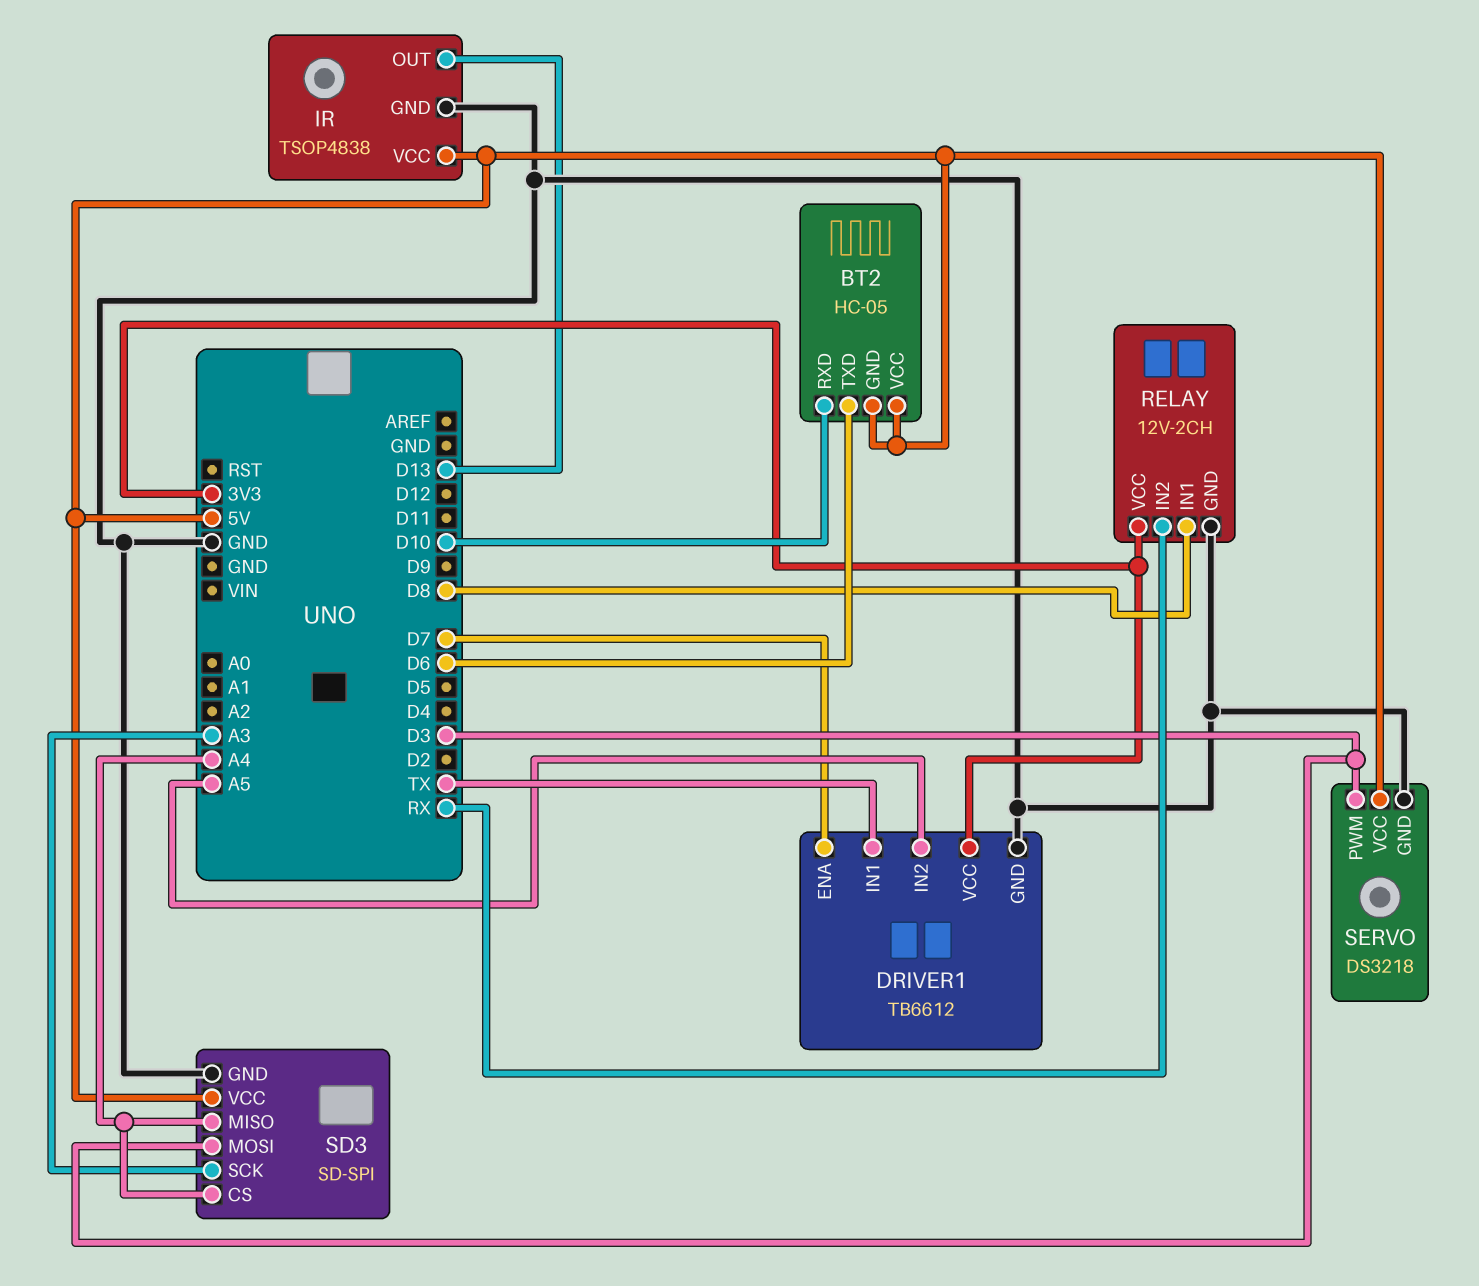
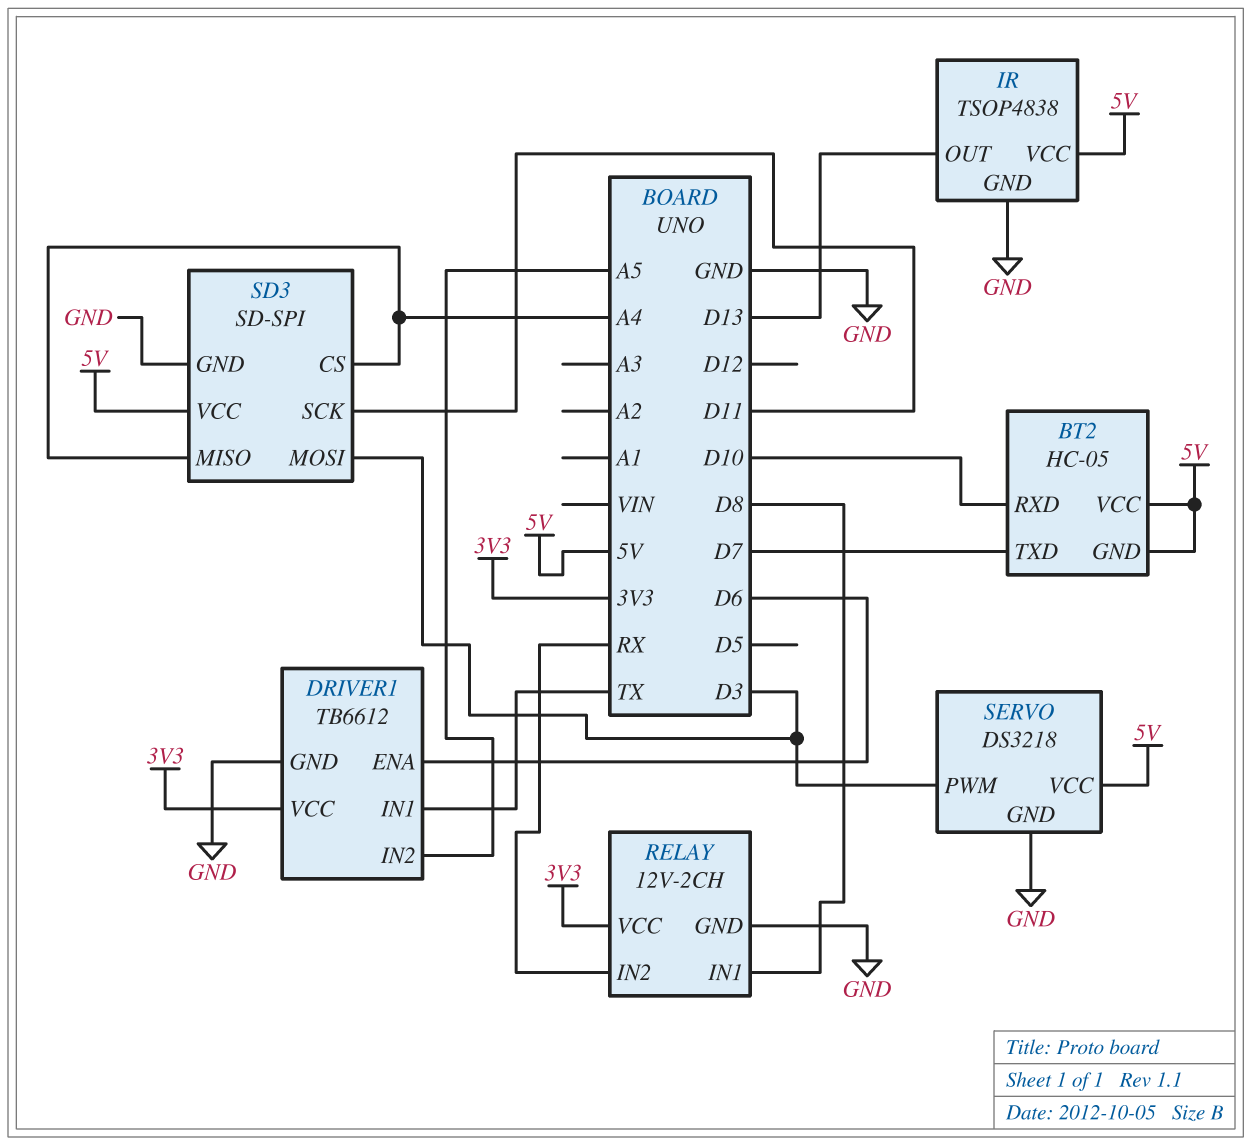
BT2 pin TXD: D6 -> D7
DRIVER1 pin ENA: D7 -> D6
SD3 pin SCK: A3 -> D11

